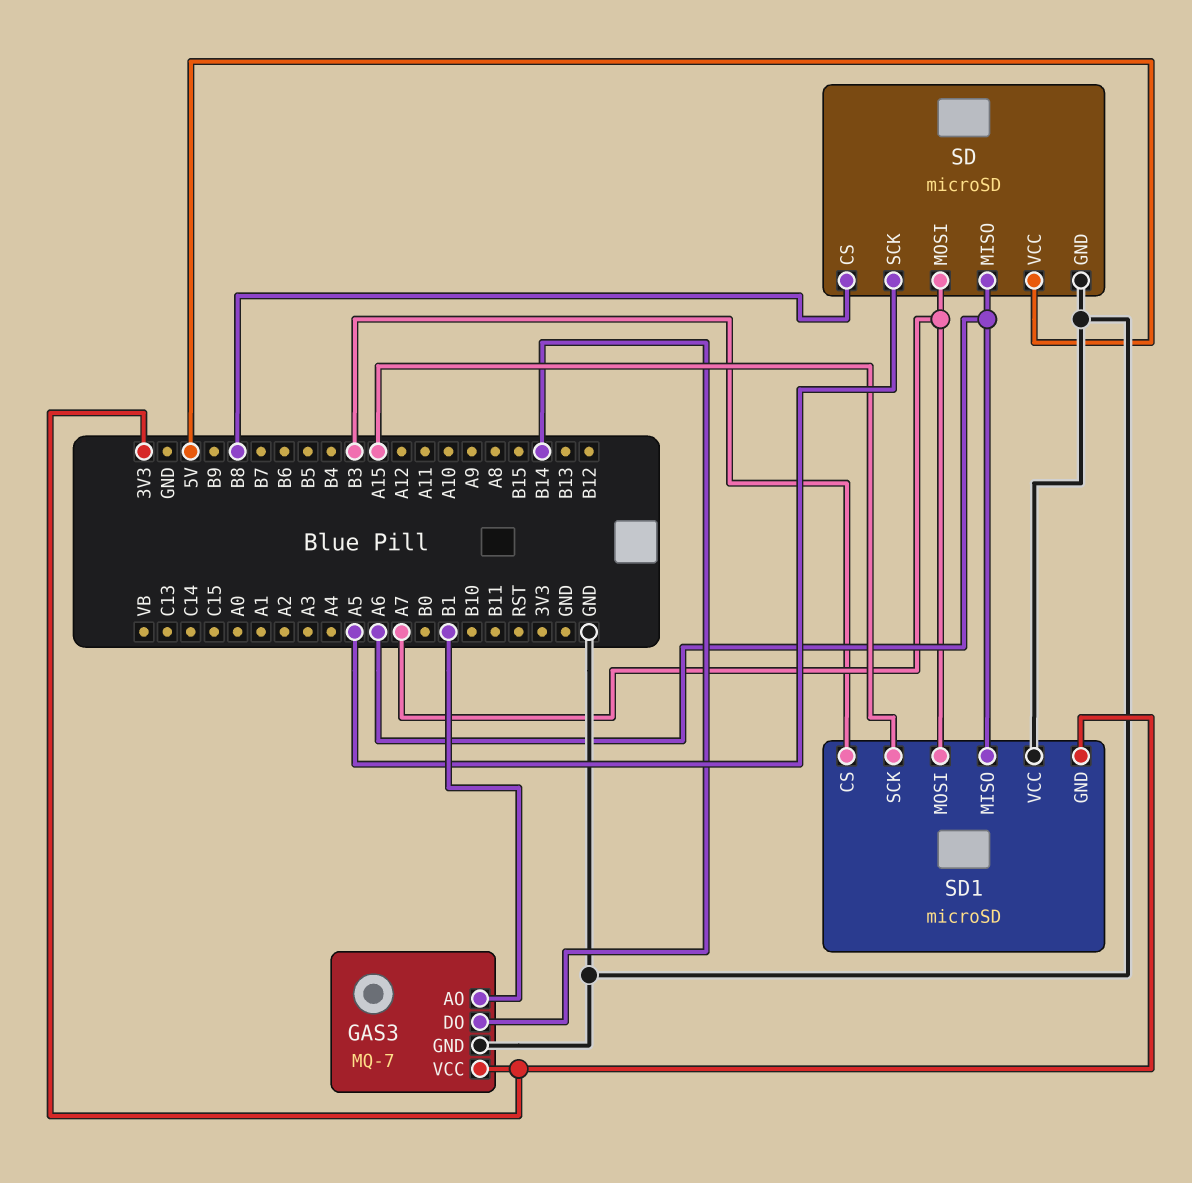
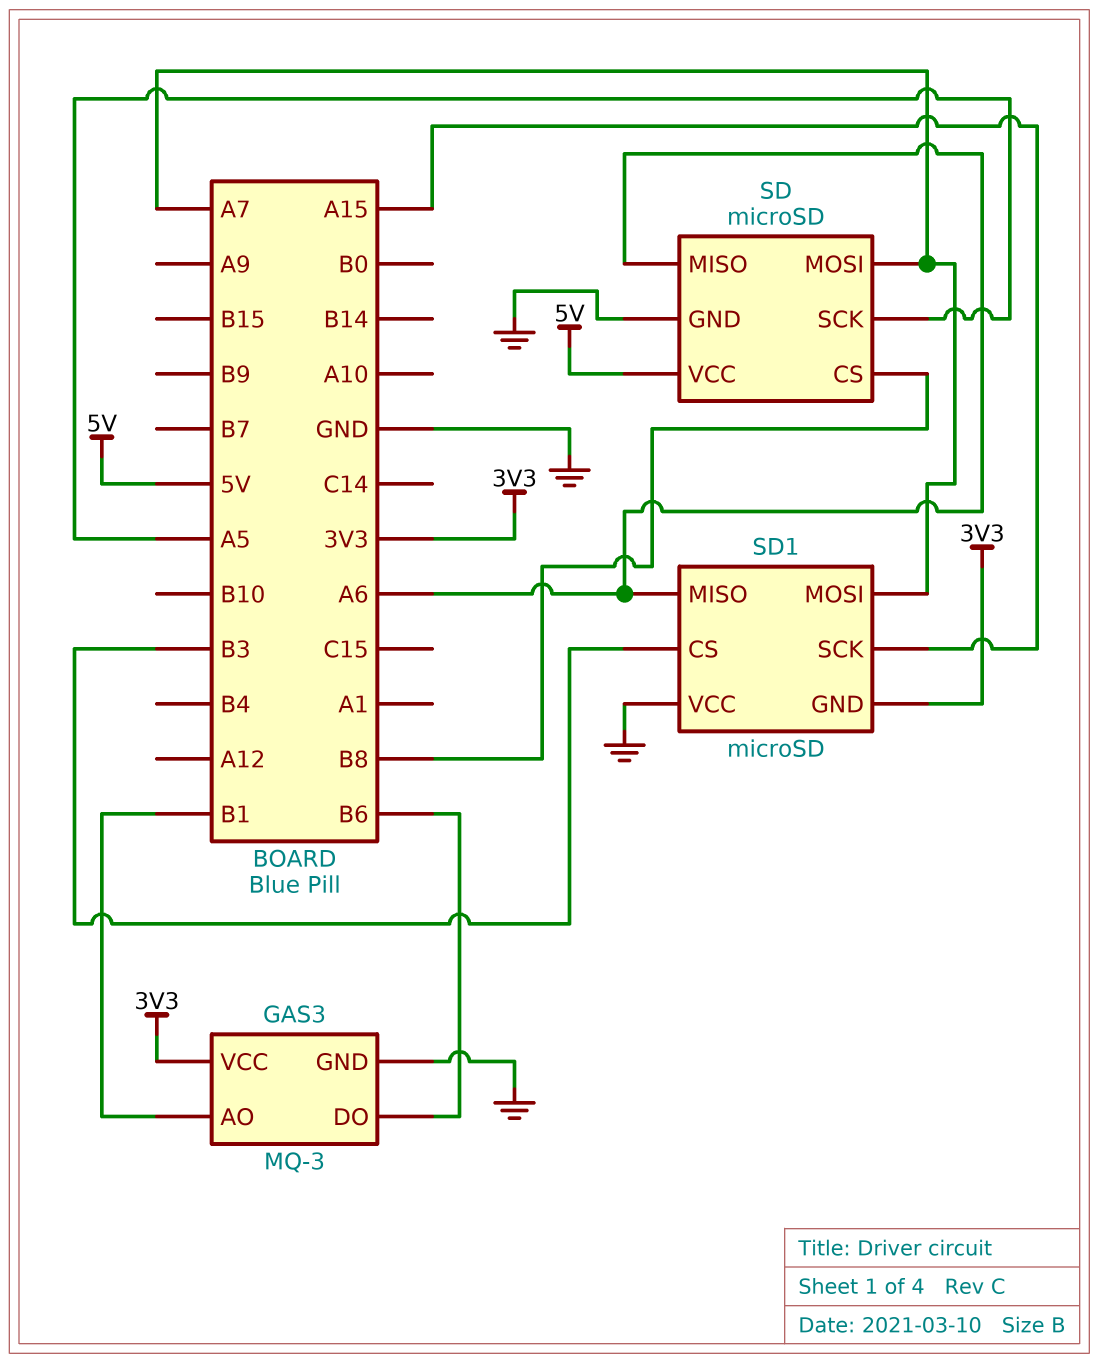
GAS3: MQ-7 -> MQ-3
GAS3 pin DO: B14 -> B6

